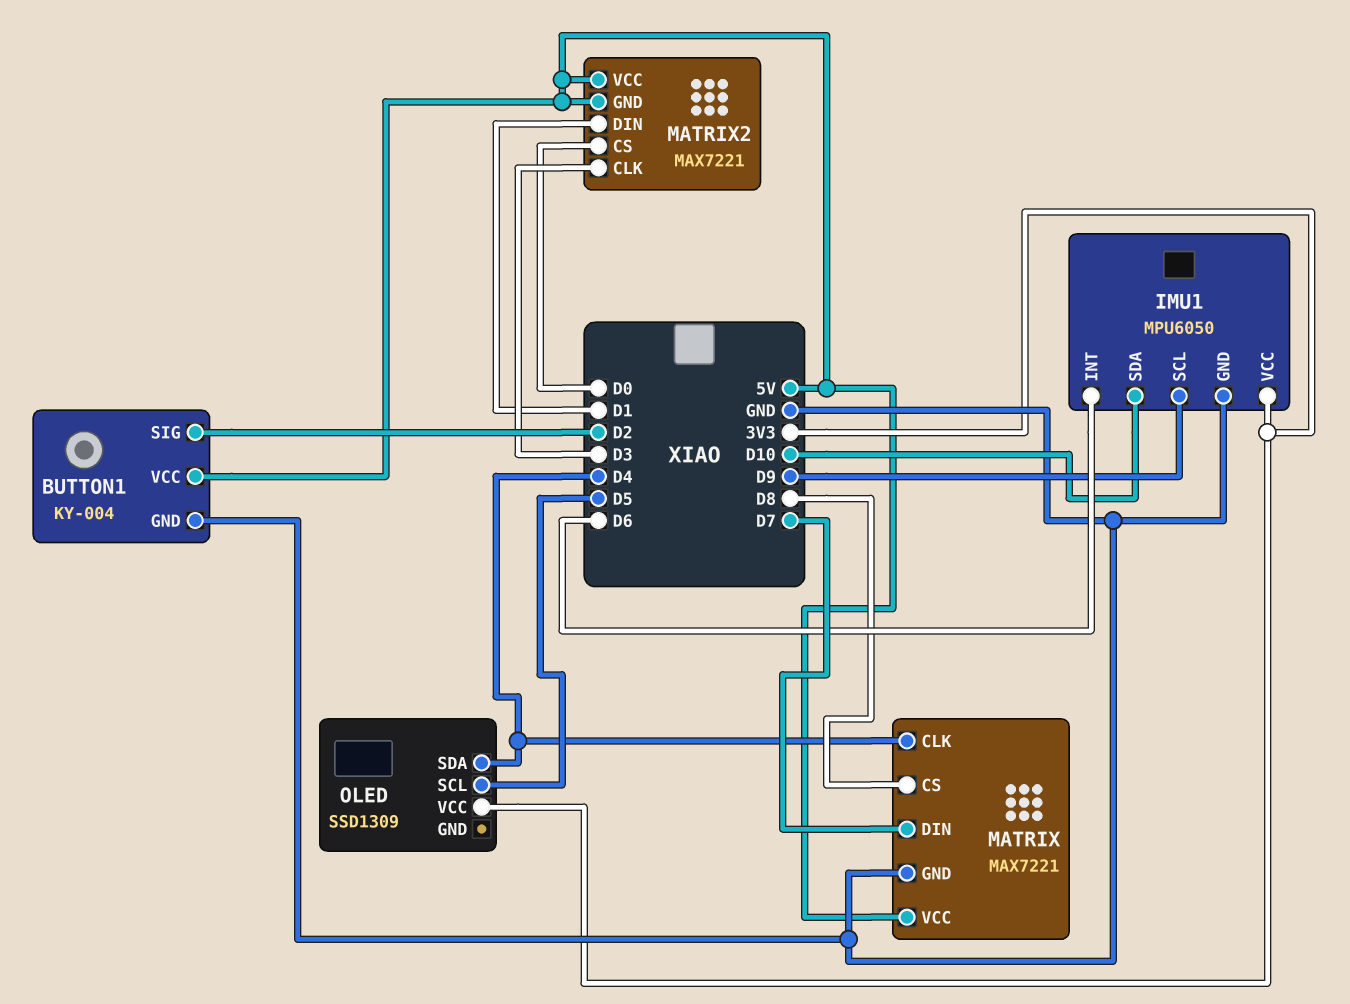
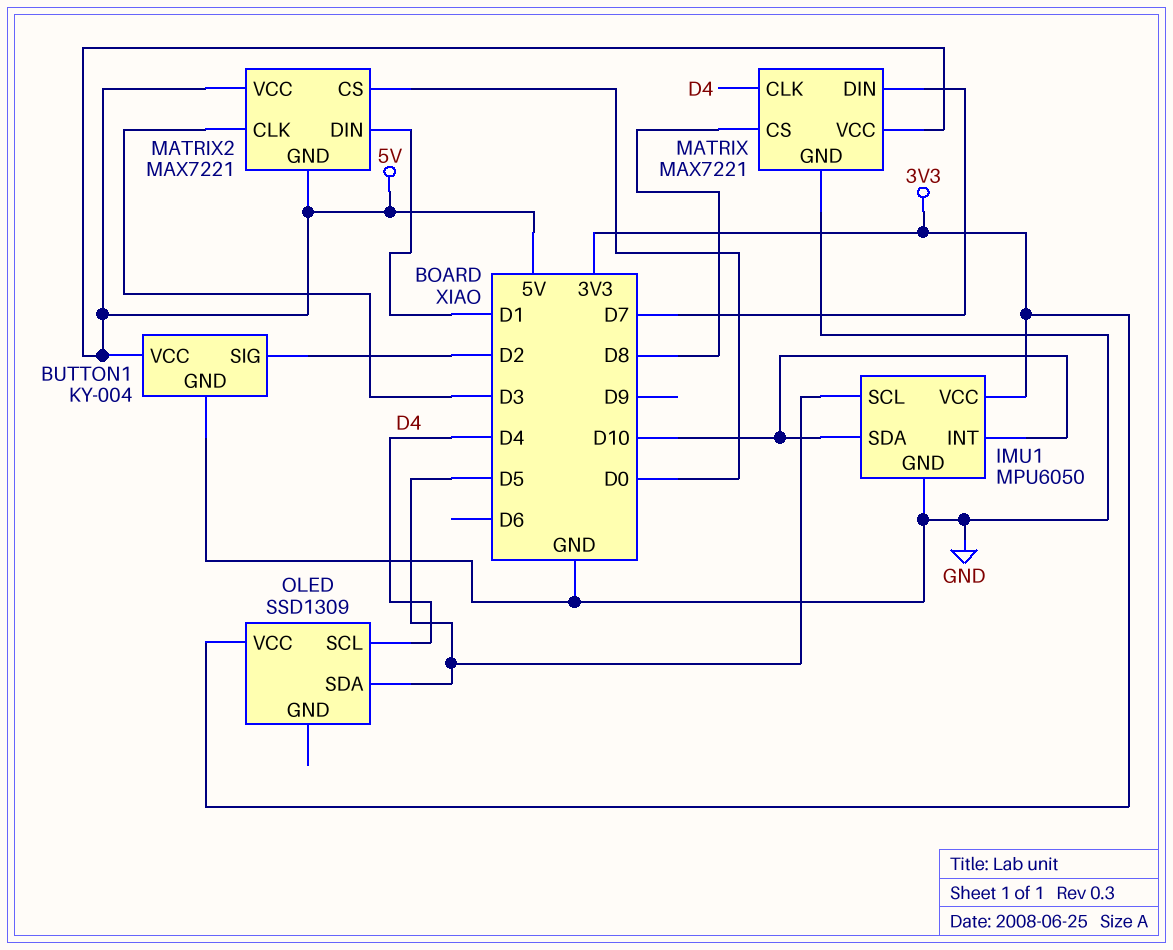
IMU1 pin INT: D6 -> D10
IMU1 pin SCL: D9 -> D5
OLED pin SCL: D5 -> D4
OLED pin SDA: D4 -> D5

